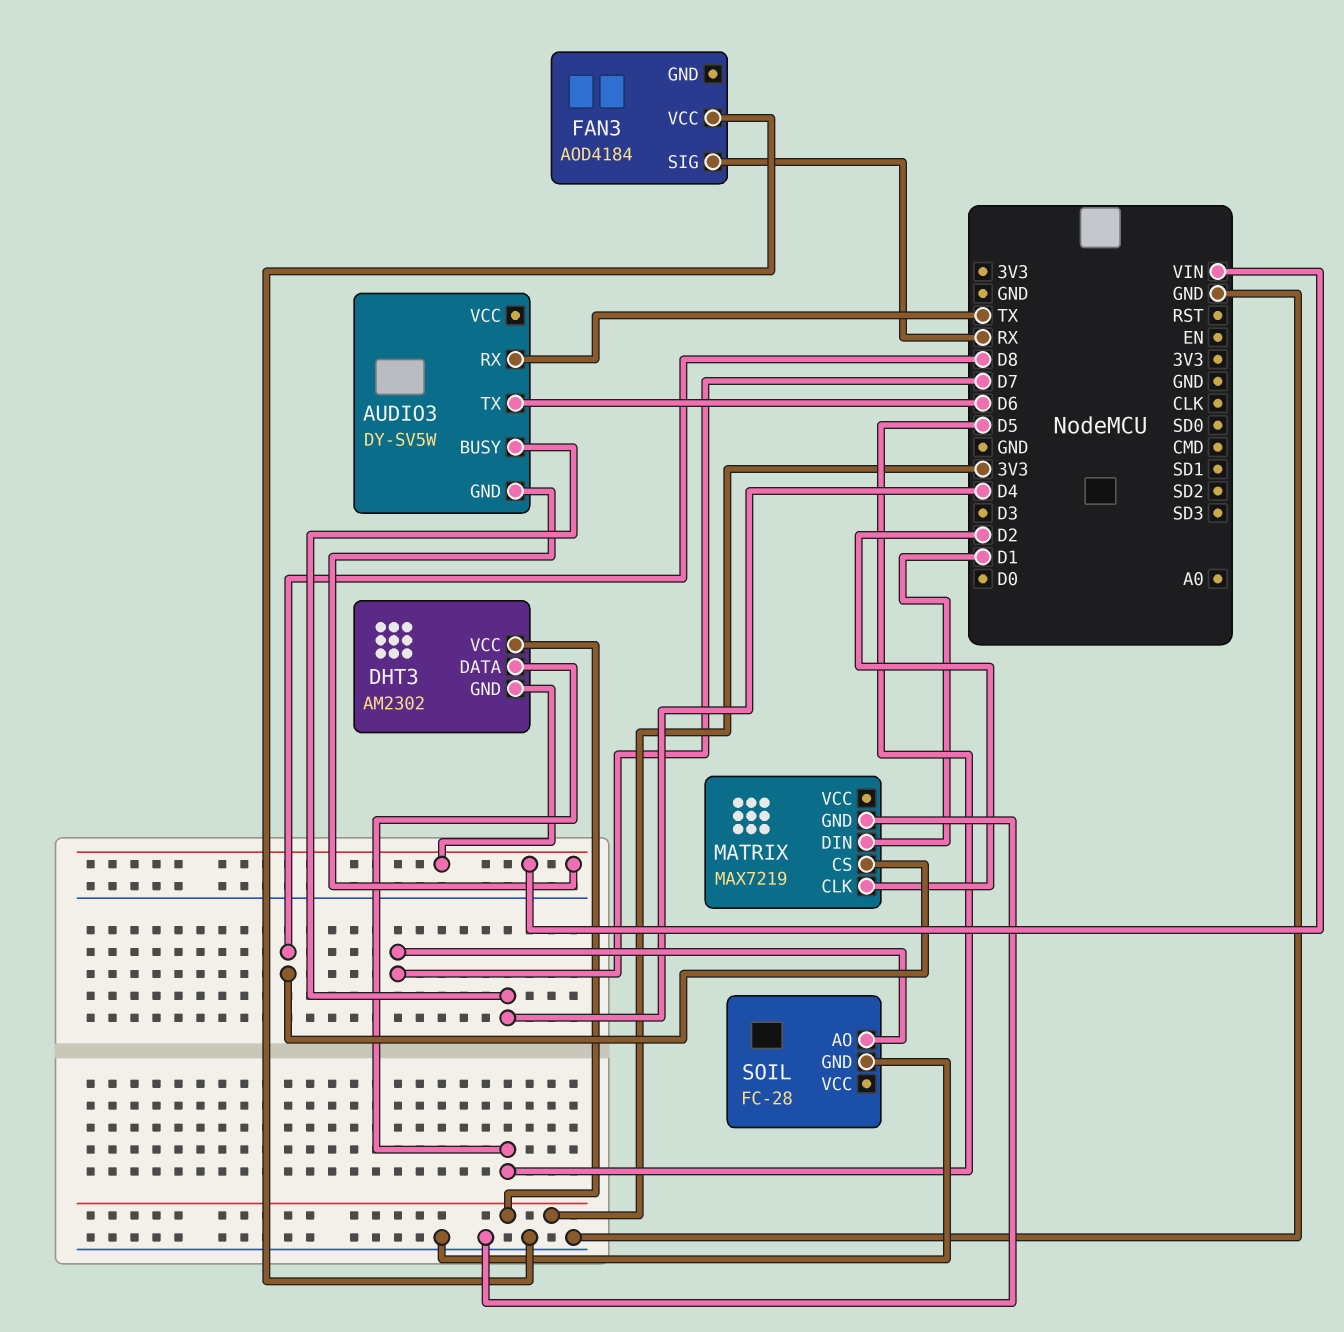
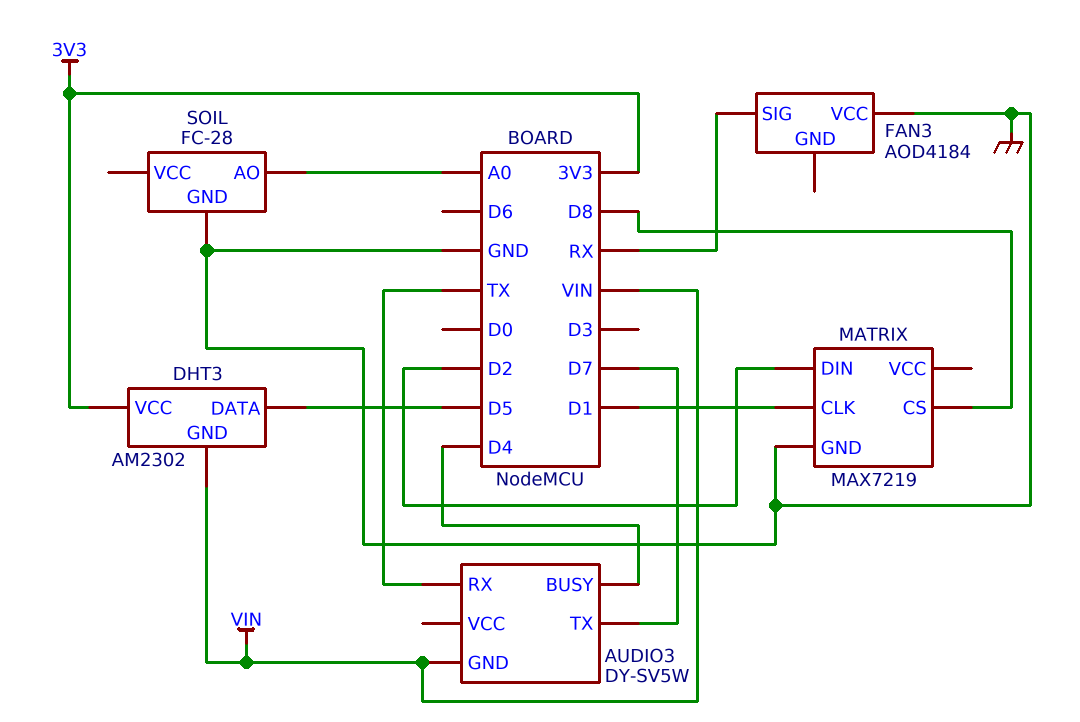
AUDIO3 pin TX: D6 -> D7
MATRIX pin CLK: D2 -> D1
MATRIX pin DIN: D1 -> D2
SOIL pin AO: D7 -> A0

